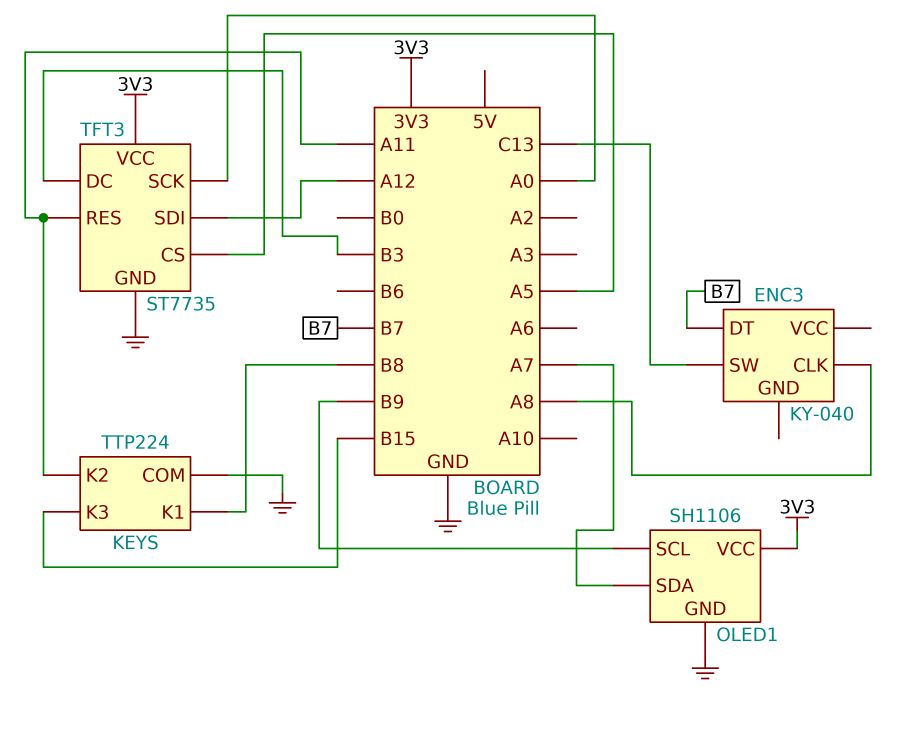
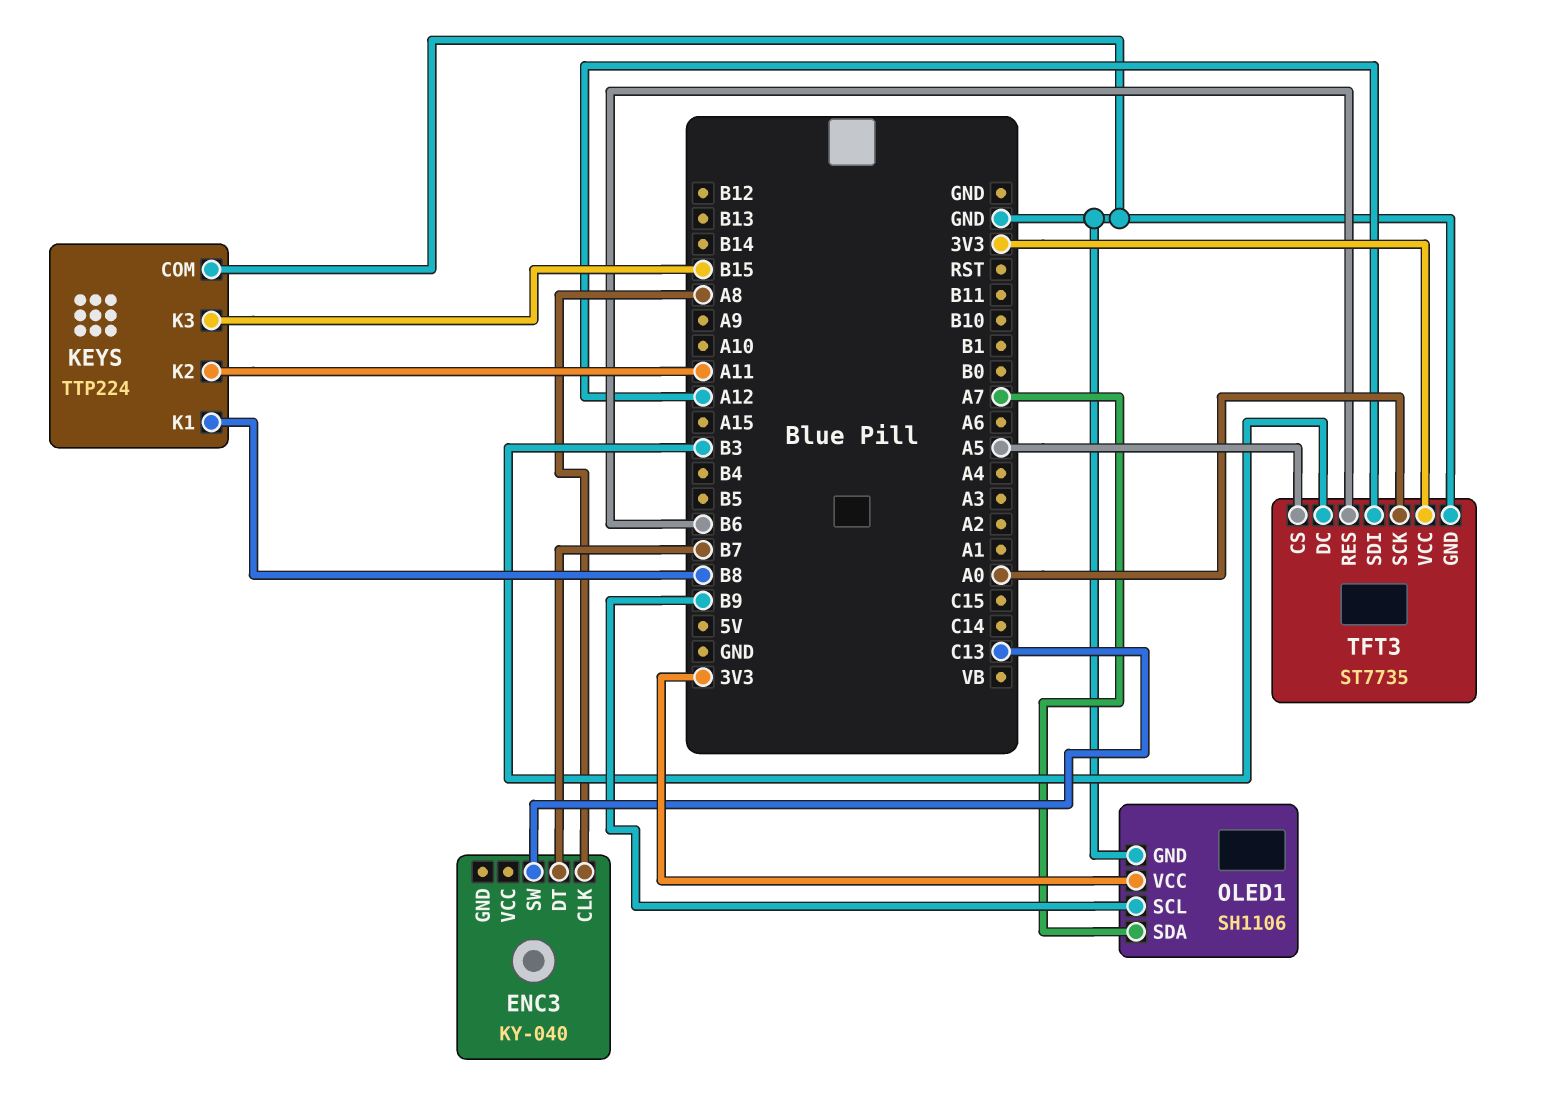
TFT3 pin RES: A11 -> B6

